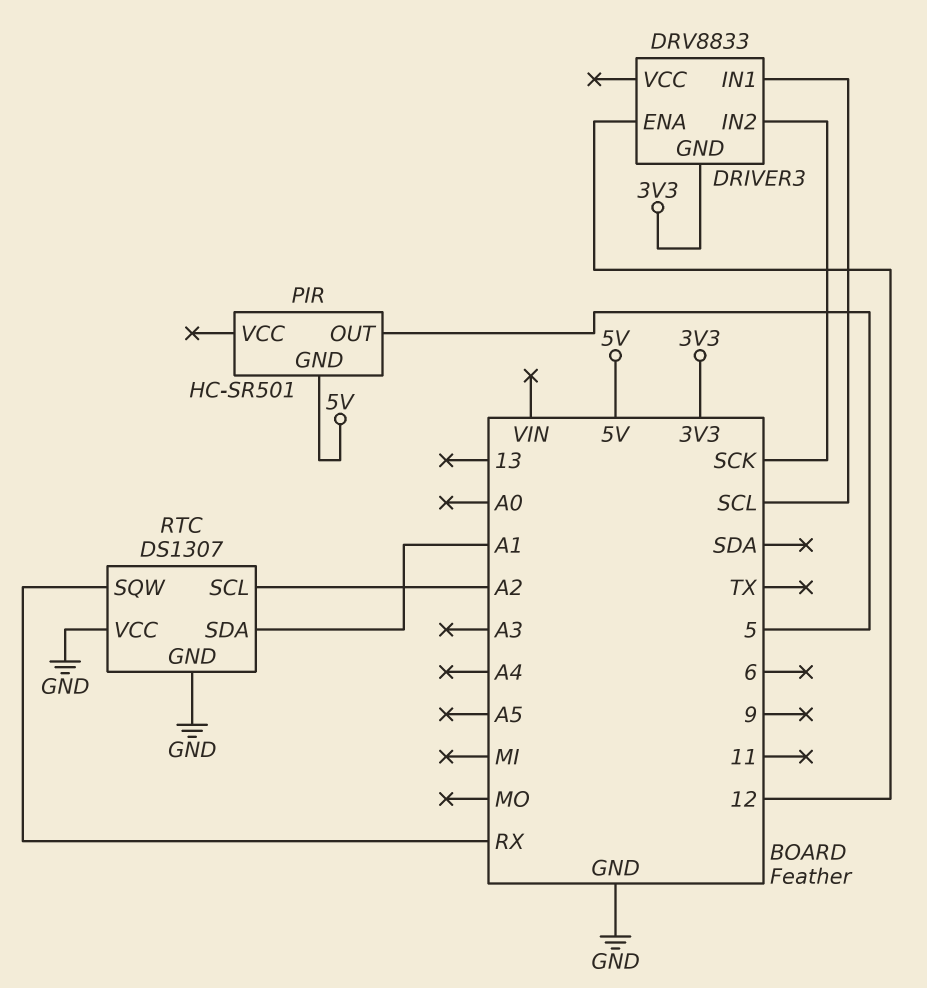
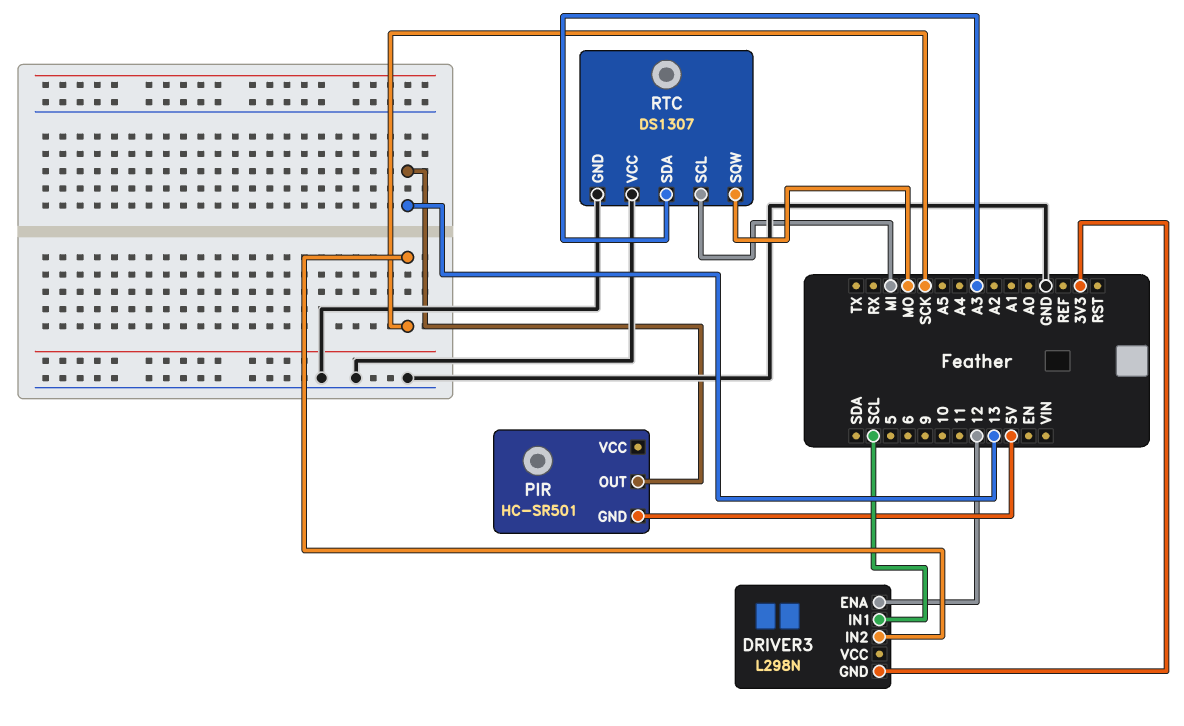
DRIVER3: DRV8833 -> L298N
PIR pin OUT: 5 -> 13
RTC pin SCL: A2 -> MI
RTC pin SDA: A1 -> A3
RTC pin SQW: RX -> MO

